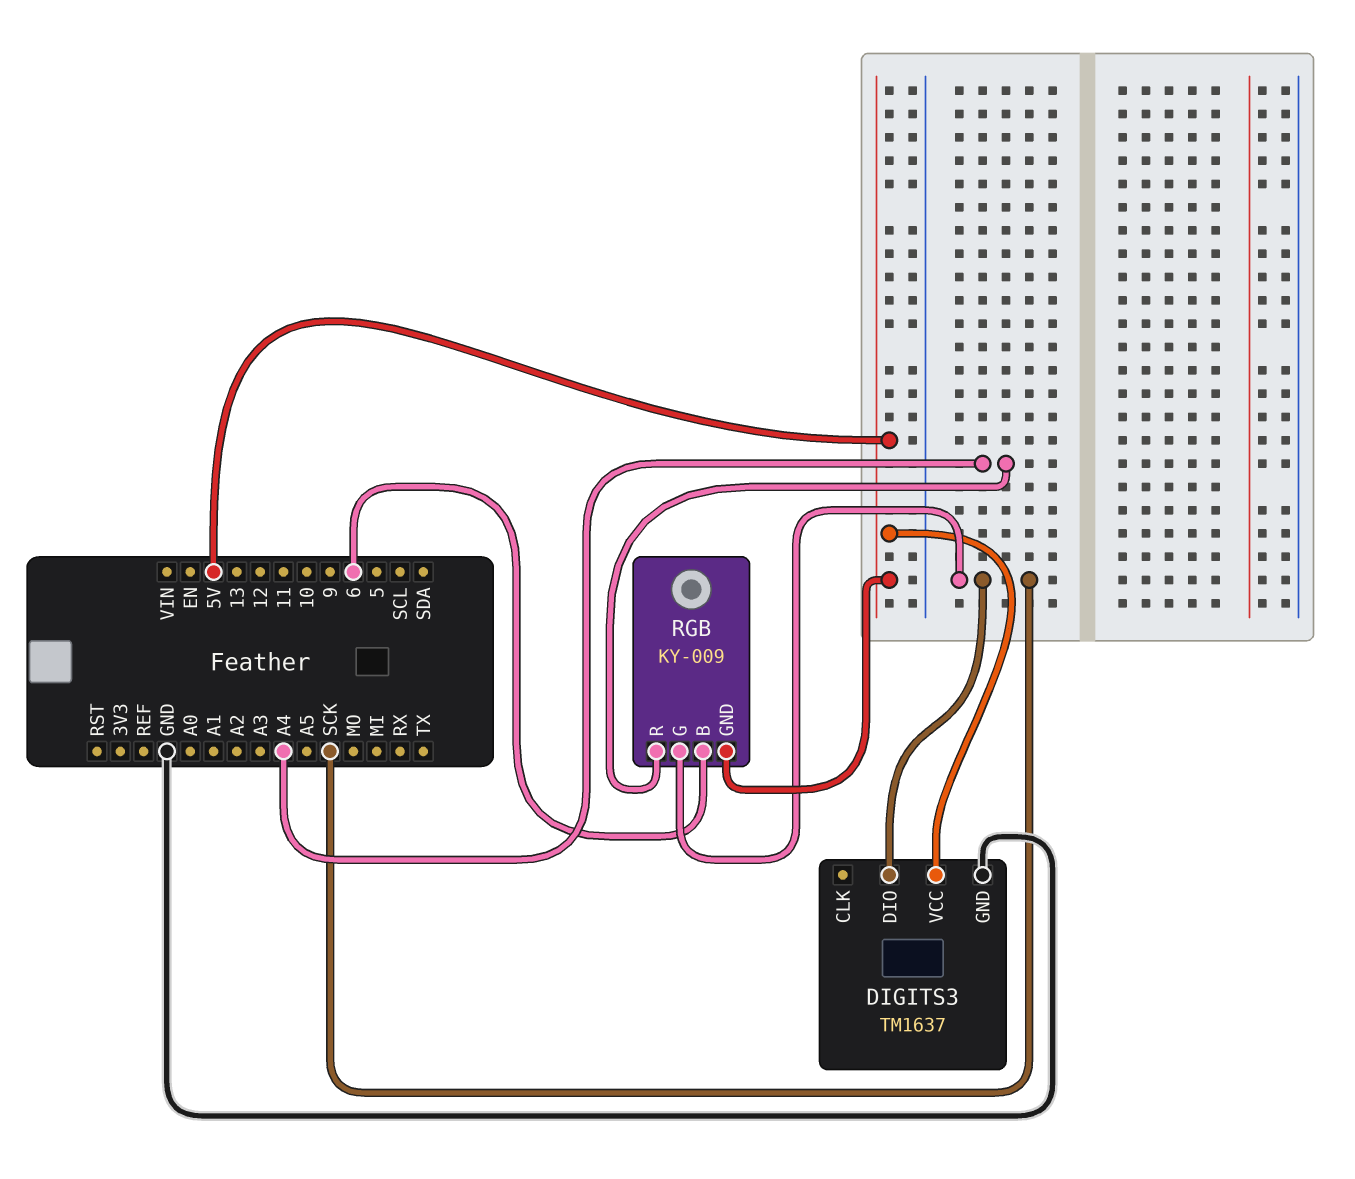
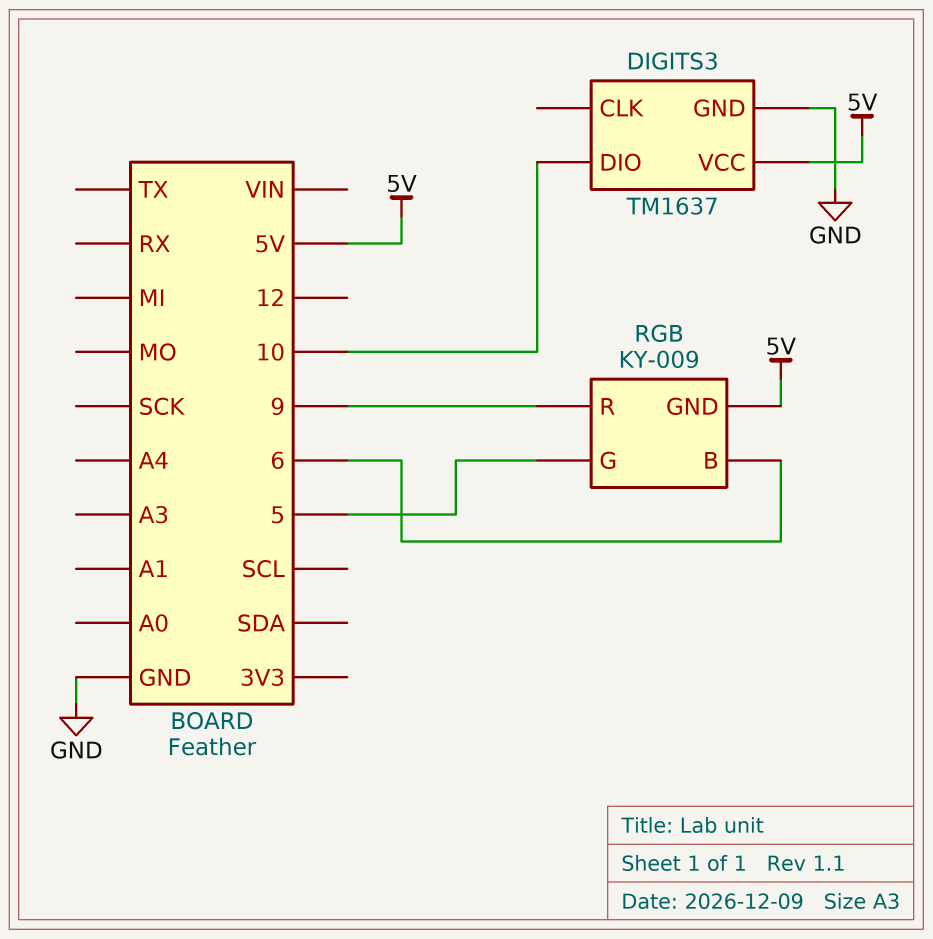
DIGITS3 pin DIO: SCK -> 10
RGB pin G: SCK -> 5
RGB pin R: A4 -> 9

